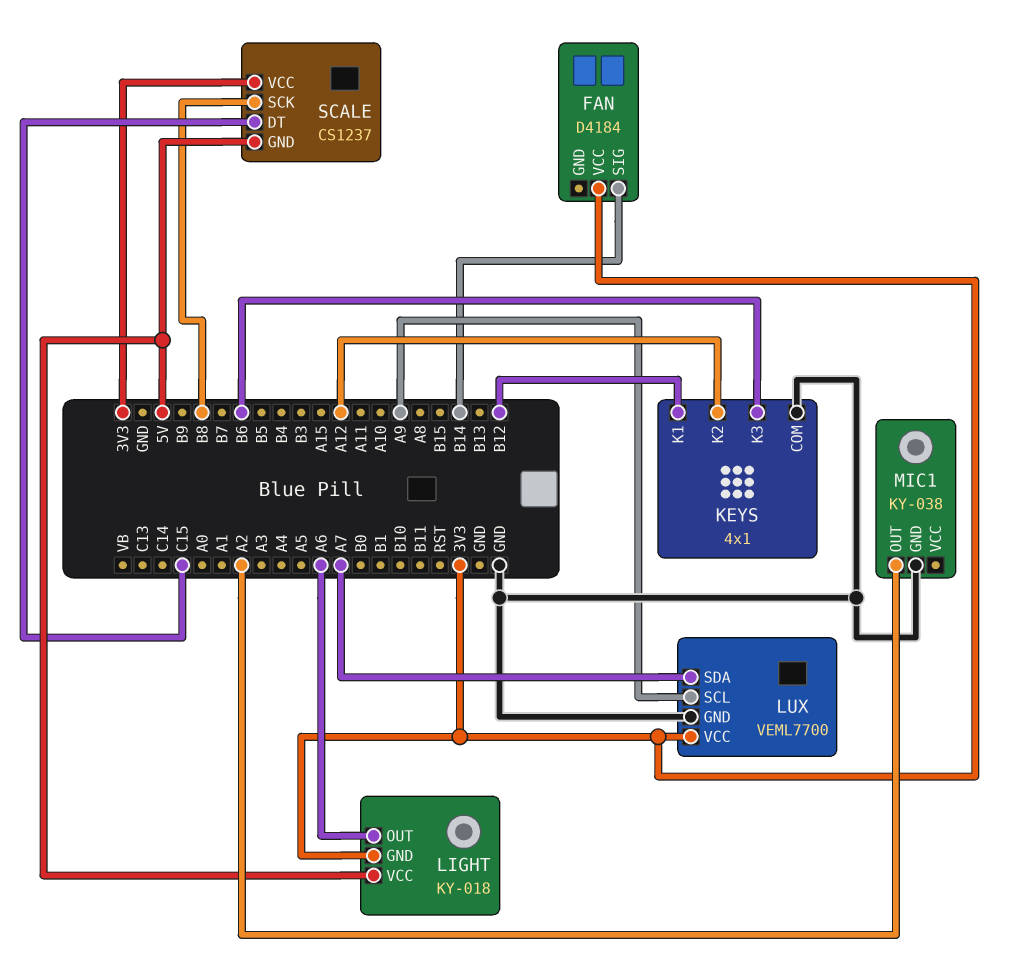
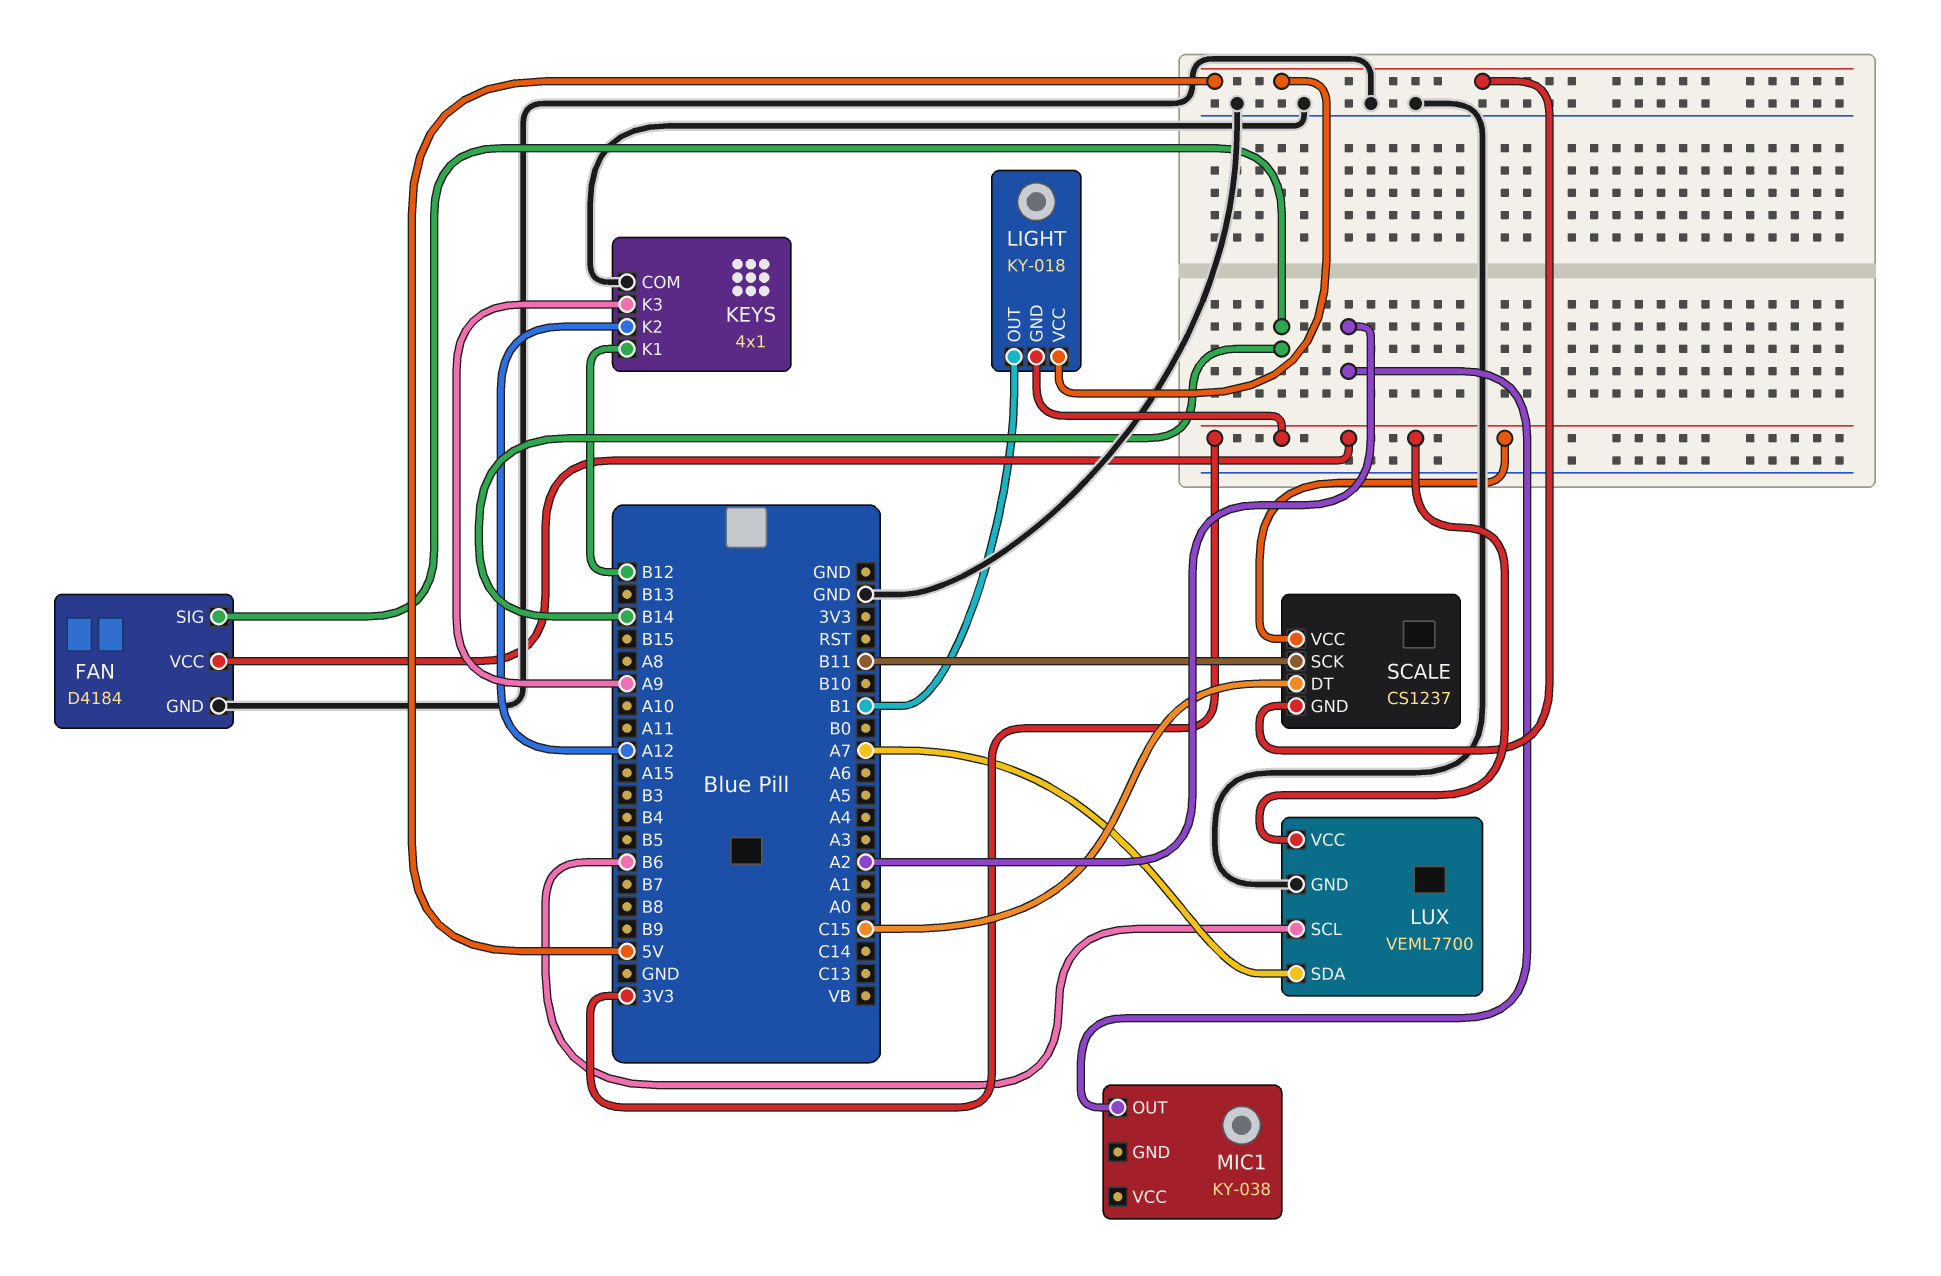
FAN pin GND: none -> GND
KEYS pin K3: B6 -> A9
LIGHT pin OUT: A6 -> B1
LUX pin SCL: A9 -> B6
MIC1 pin GND: GND -> none
SCALE pin SCK: B8 -> B11

